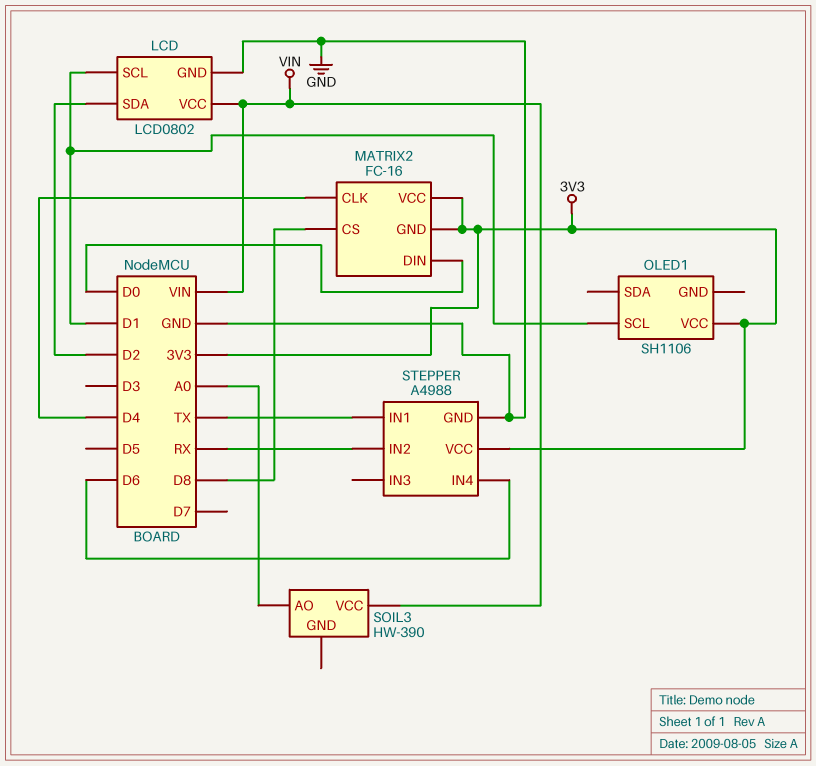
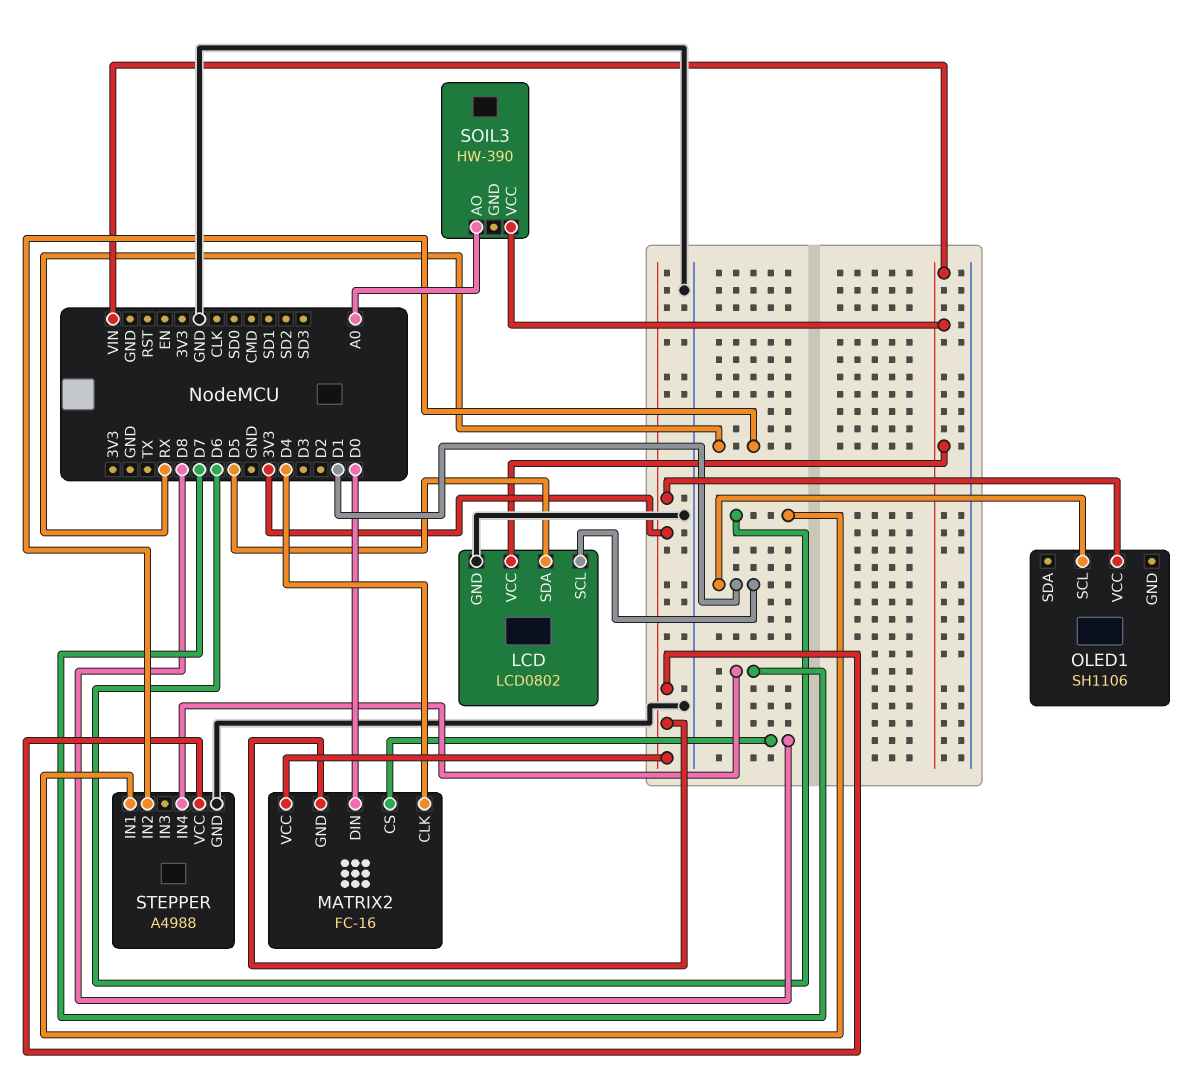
LCD pin SDA: D2 -> D5
STEPPER pin IN1: TX -> D6
STEPPER pin IN4: D6 -> D7

